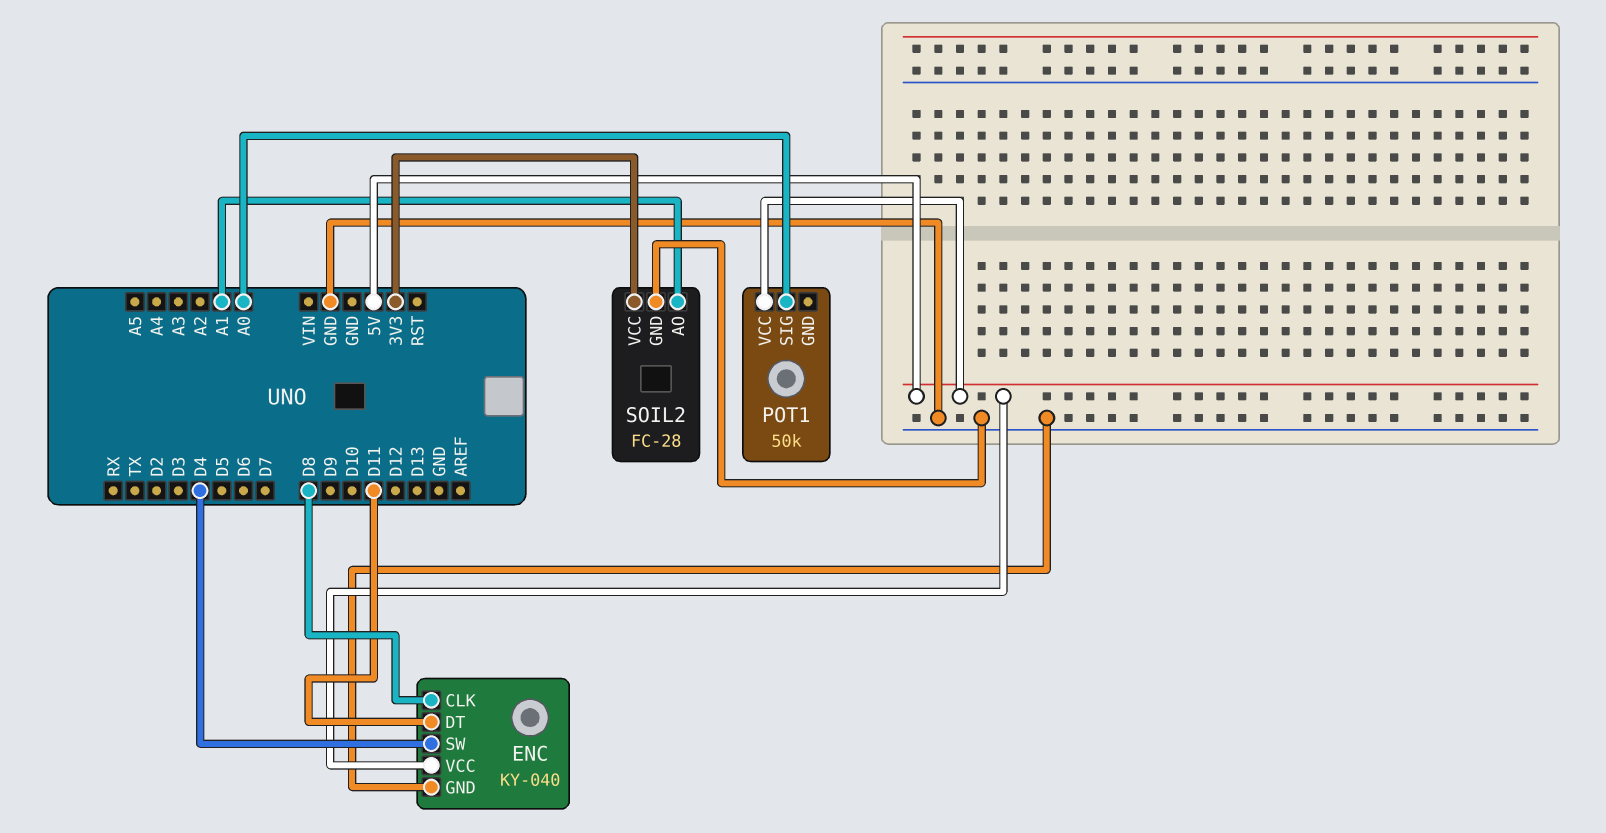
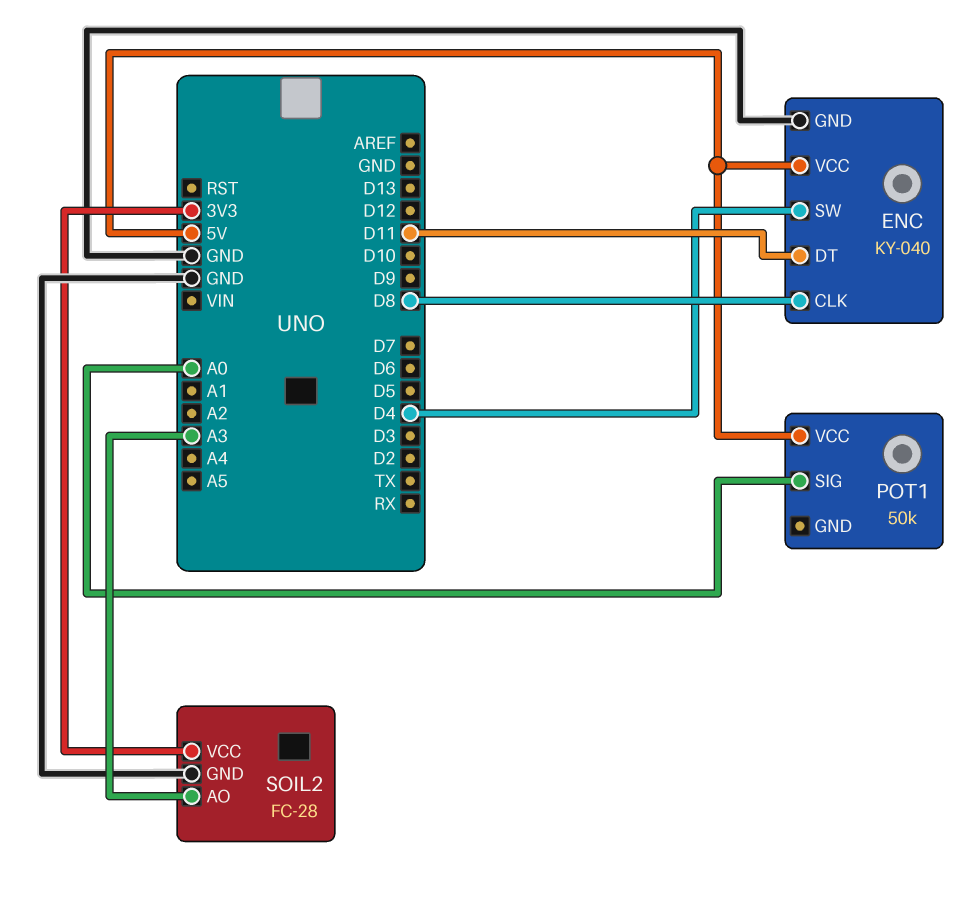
SOIL2 pin AO: A1 -> A3

